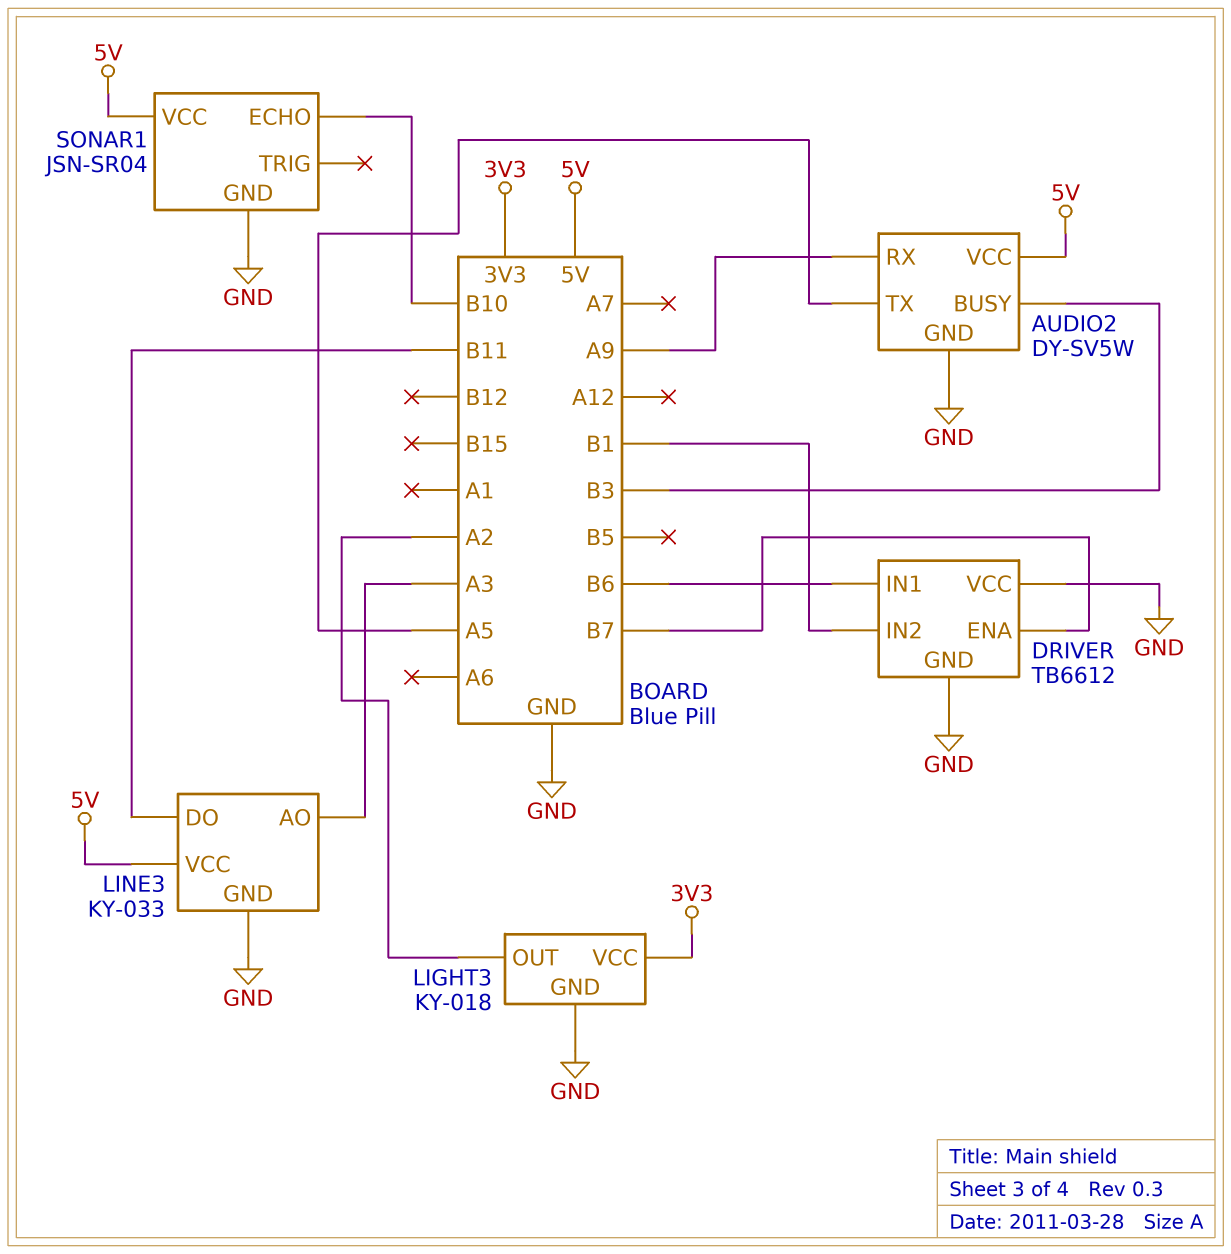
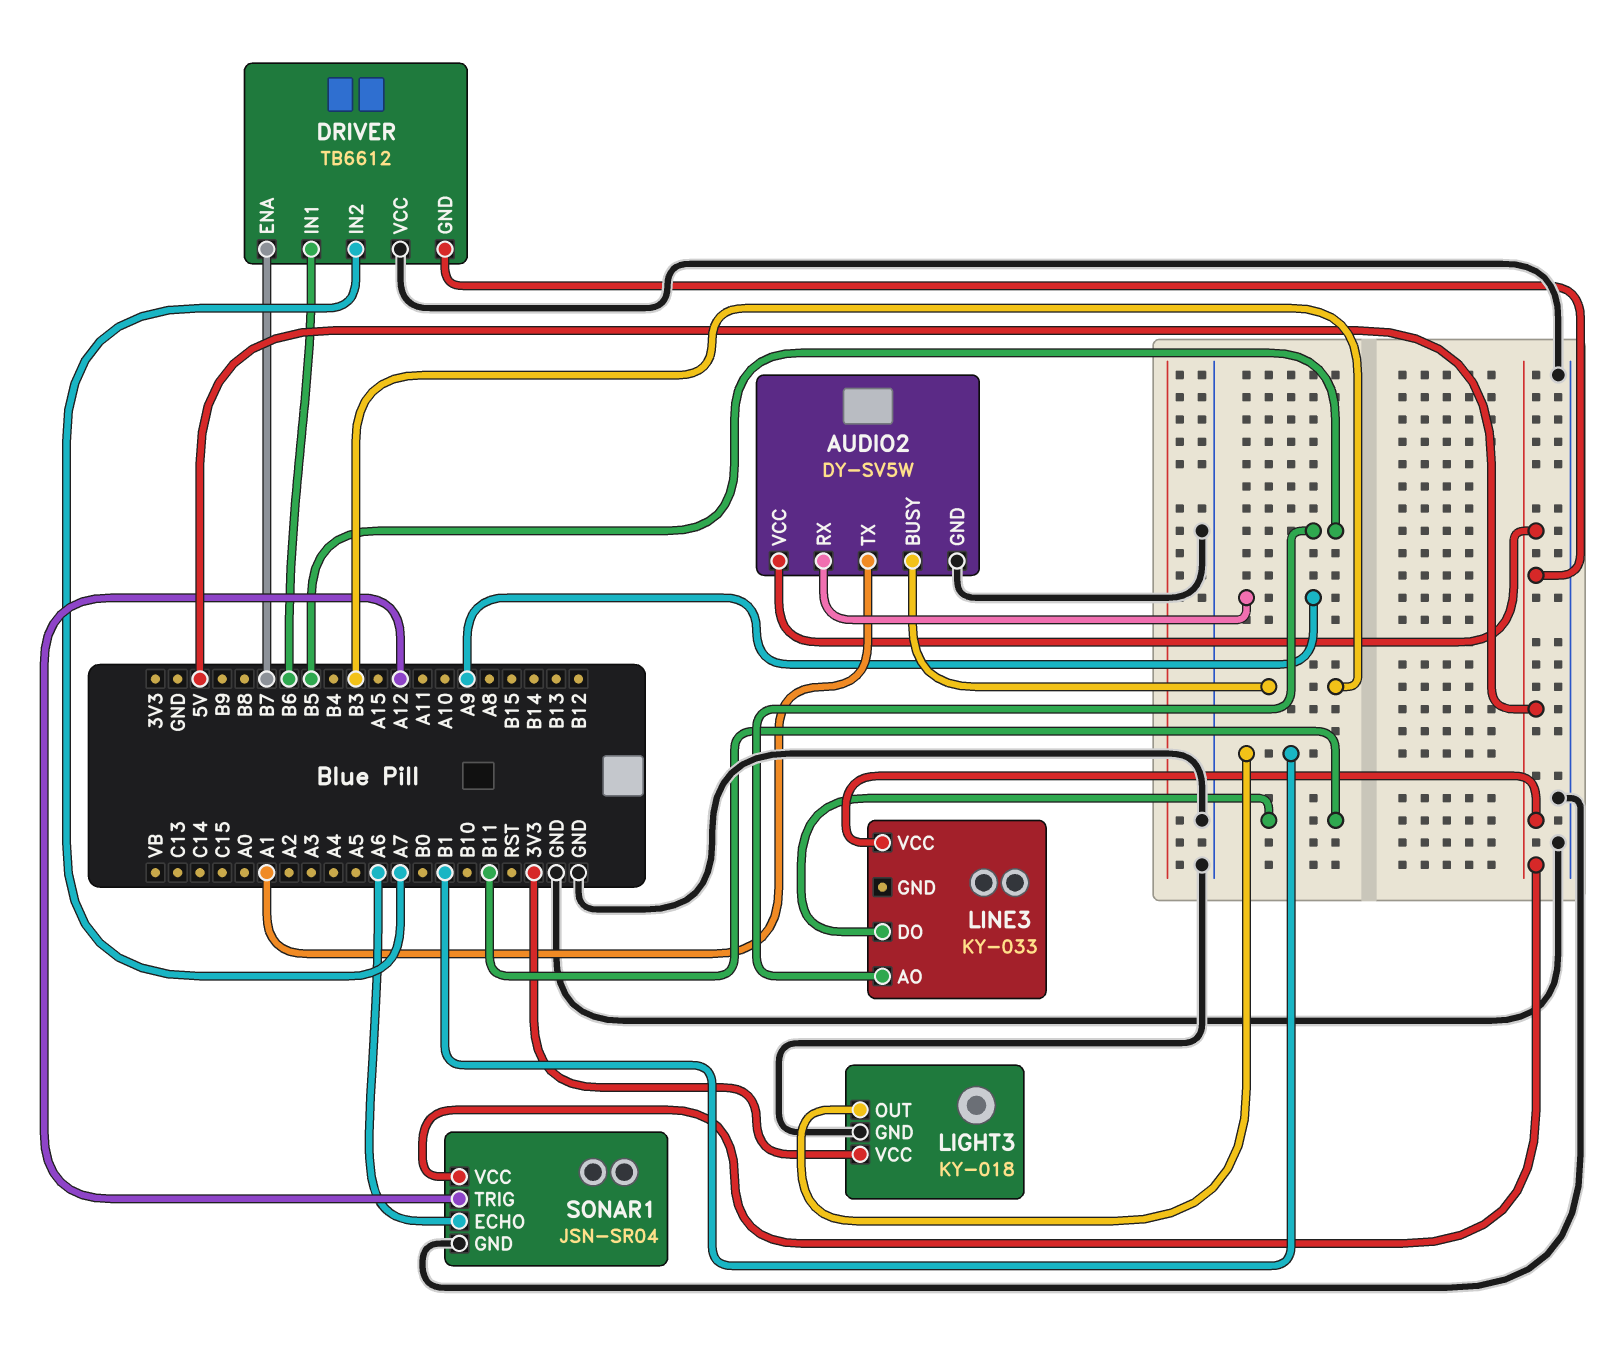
AUDIO2 pin TX: A5 -> A1
DRIVER pin GND: GND -> 5V
DRIVER pin IN2: B1 -> A7
LIGHT3 pin OUT: A2 -> B1
LINE3 pin AO: A3 -> B5
LINE3 pin GND: GND -> none
SONAR1 pin ECHO: B10 -> A6
SONAR1 pin TRIG: none -> A12

